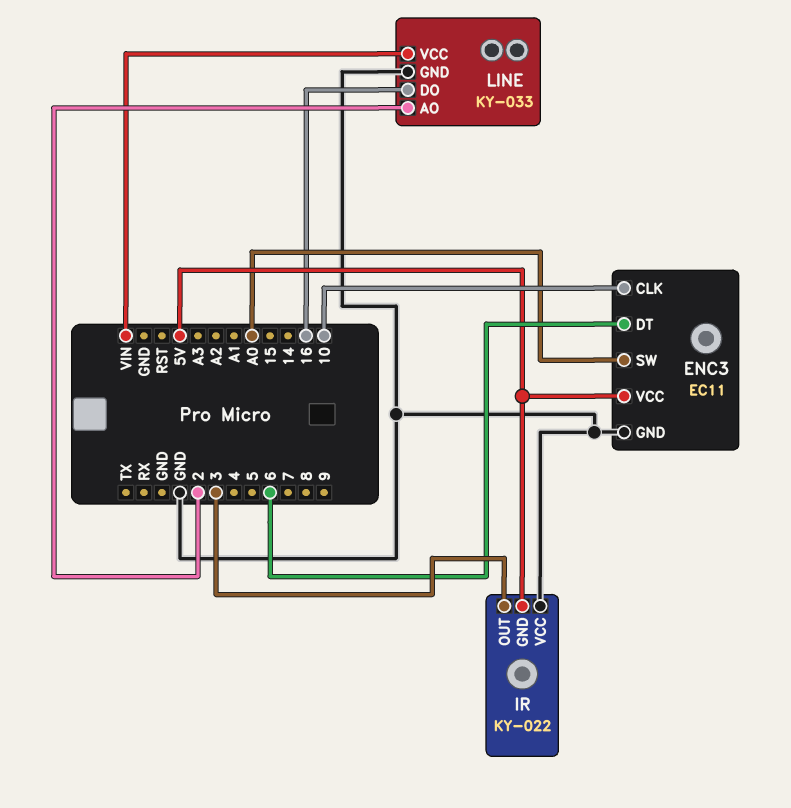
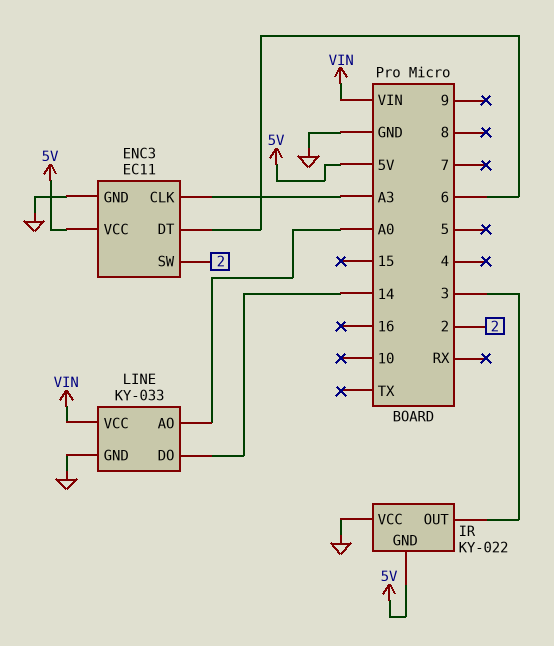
ENC3 pin CLK: 10 -> A3
ENC3 pin SW: A0 -> 2
LINE pin AO: 2 -> A0
LINE pin DO: 16 -> 14

